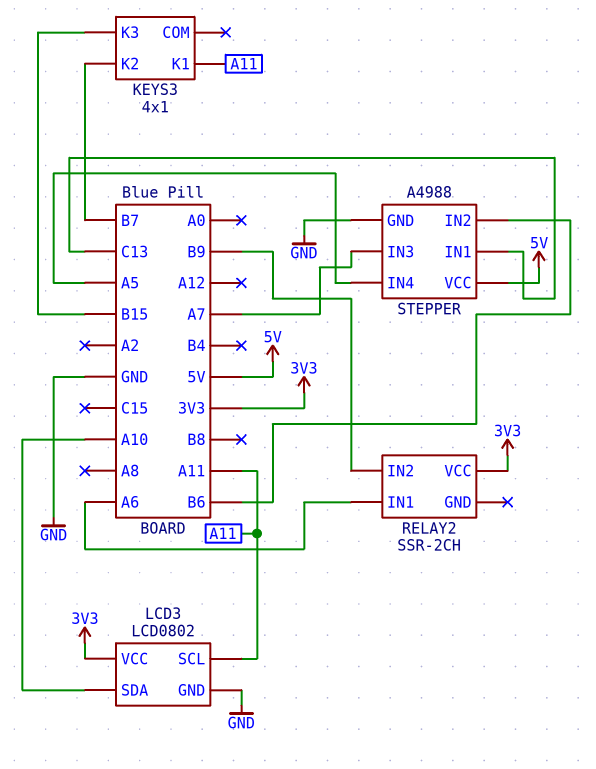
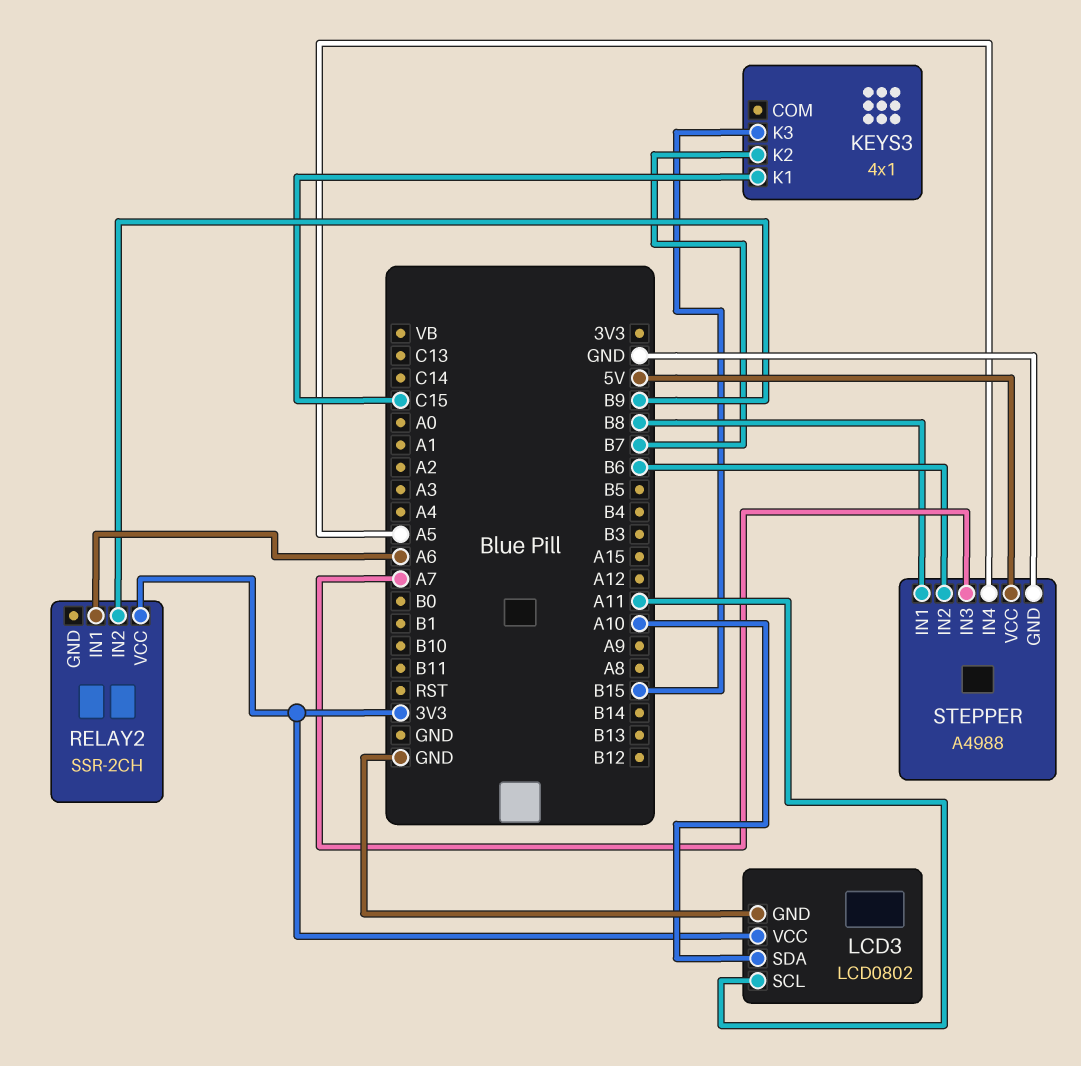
KEYS3 pin K1: A11 -> C15
STEPPER pin IN1: C13 -> B8

